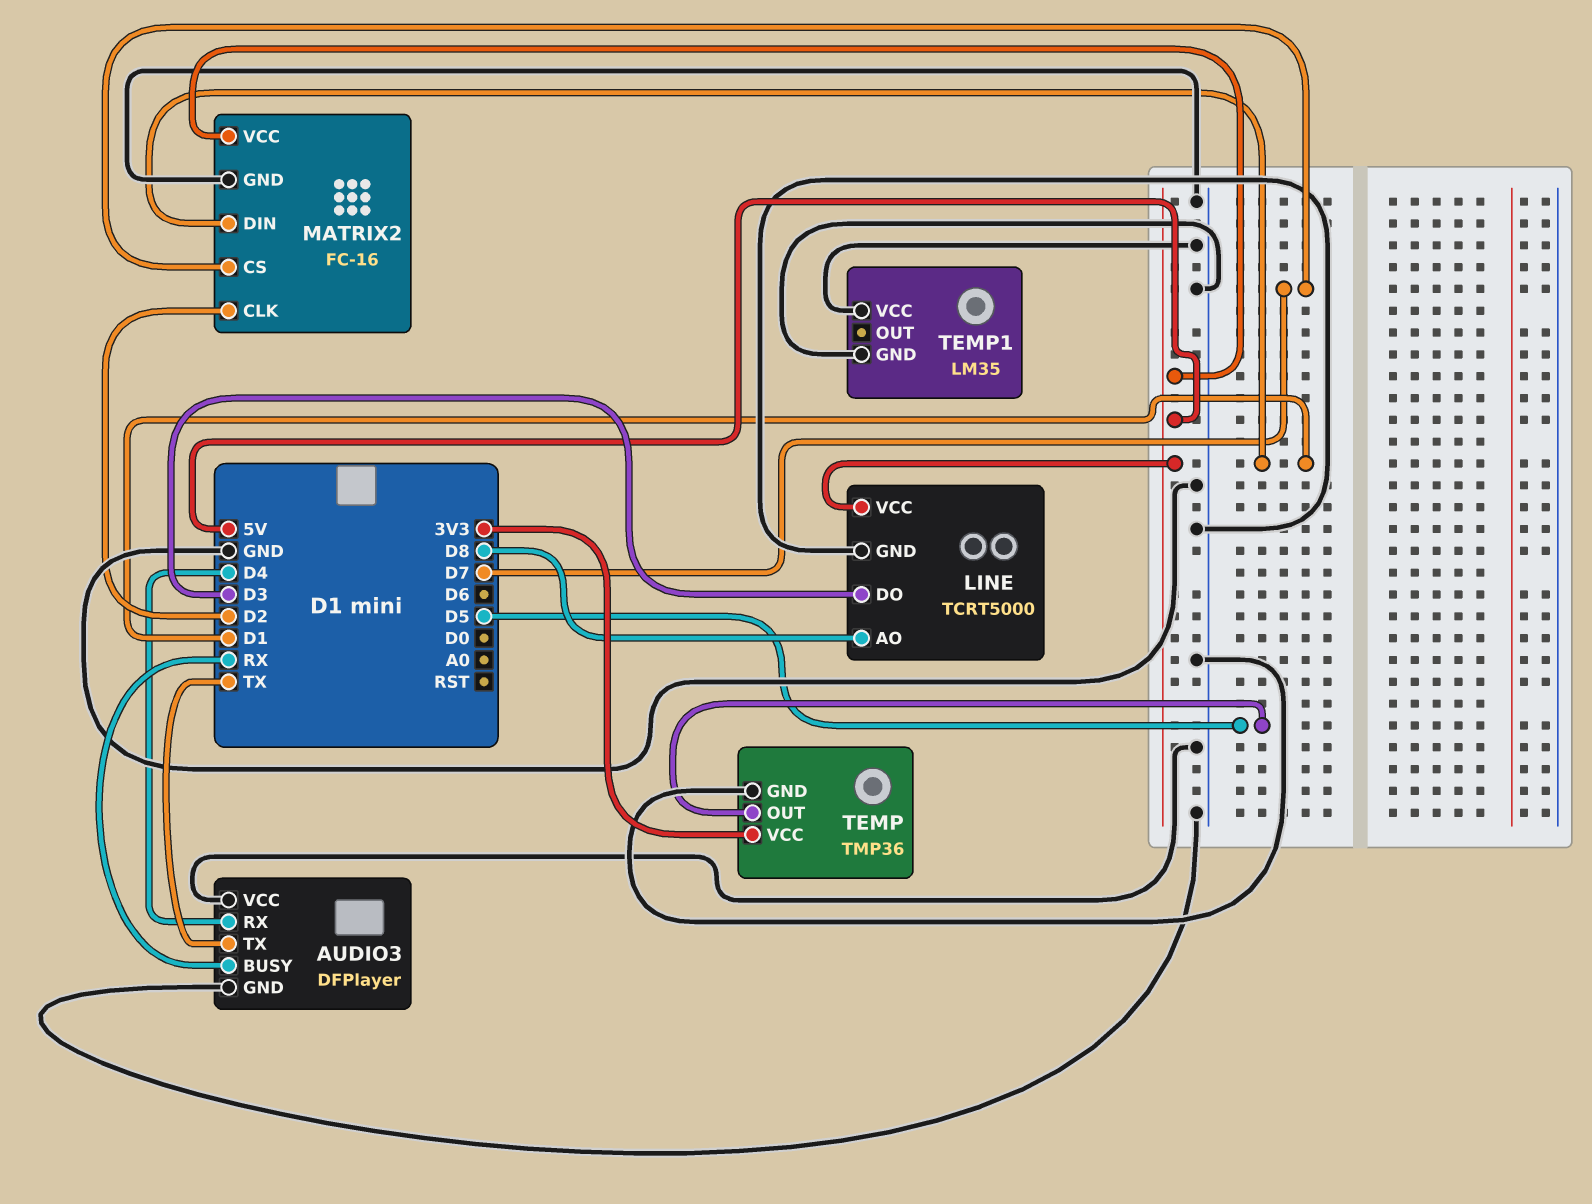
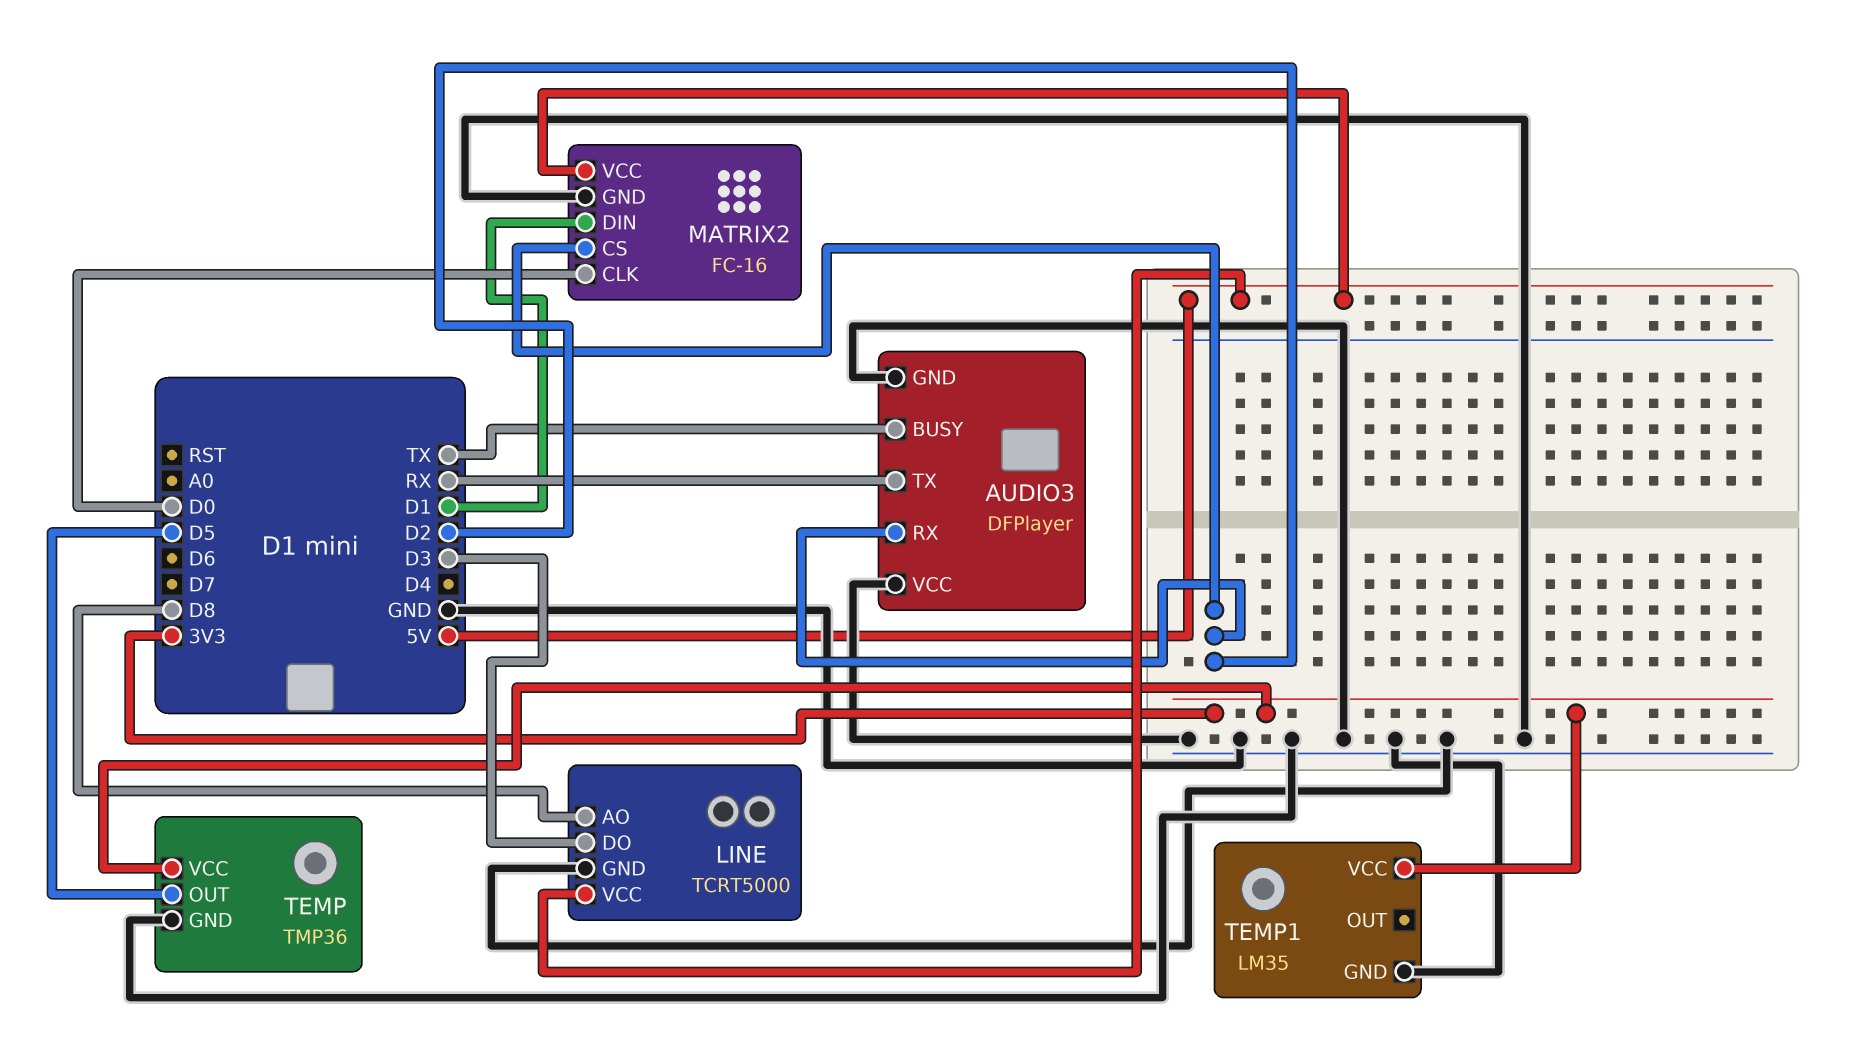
AUDIO3 pin BUSY: RX -> TX
AUDIO3 pin RX: D4 -> D2
AUDIO3 pin TX: TX -> RX
MATRIX2 pin CLK: D2 -> D0
MATRIX2 pin CS: D7 -> D2
TEMP1 pin VCC: GND -> 3V3

